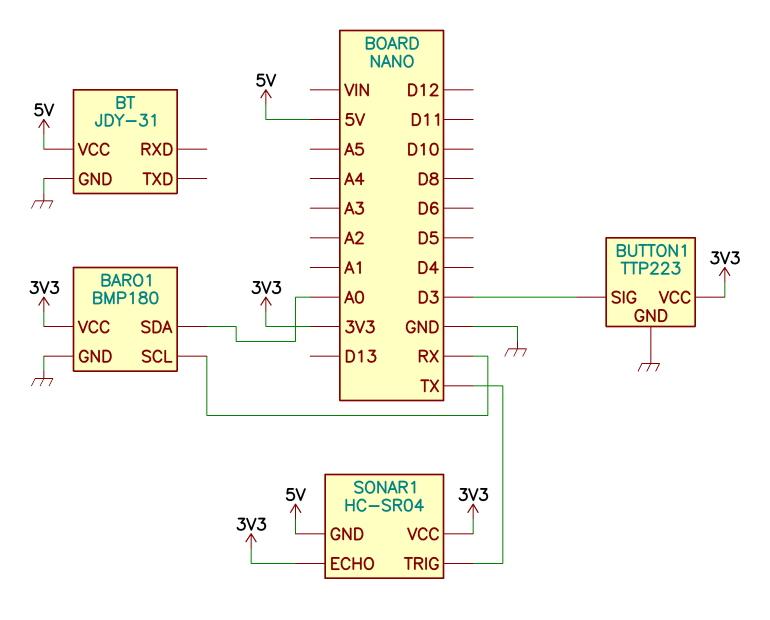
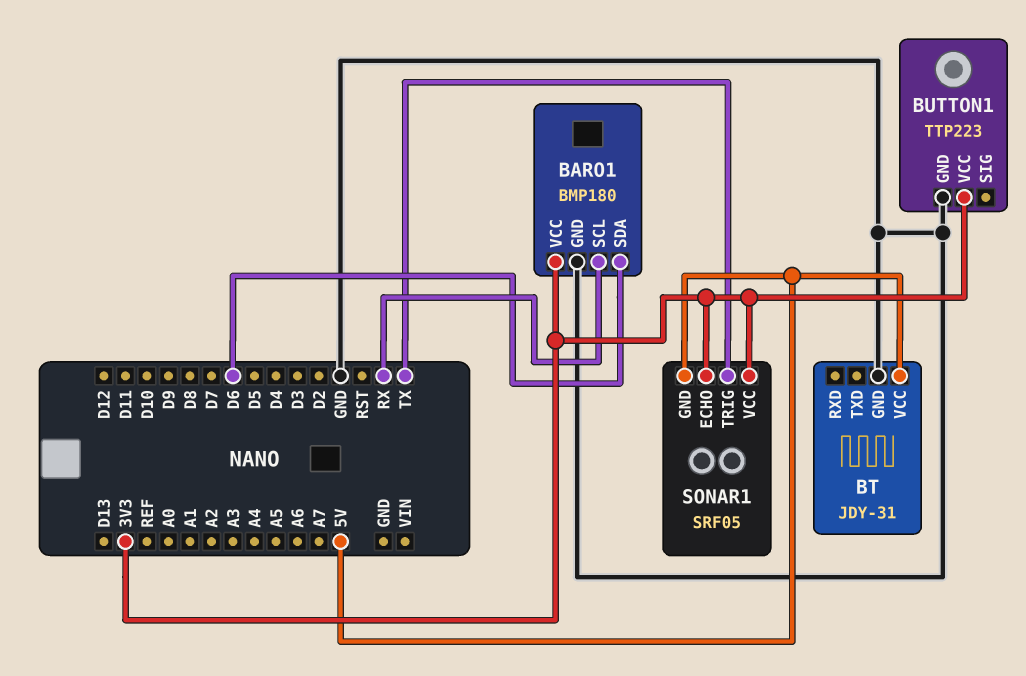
BARO1 pin SDA: A0 -> D6
BUTTON1 pin SIG: D3 -> none
SONAR1: HC-SR04 -> SRF05

